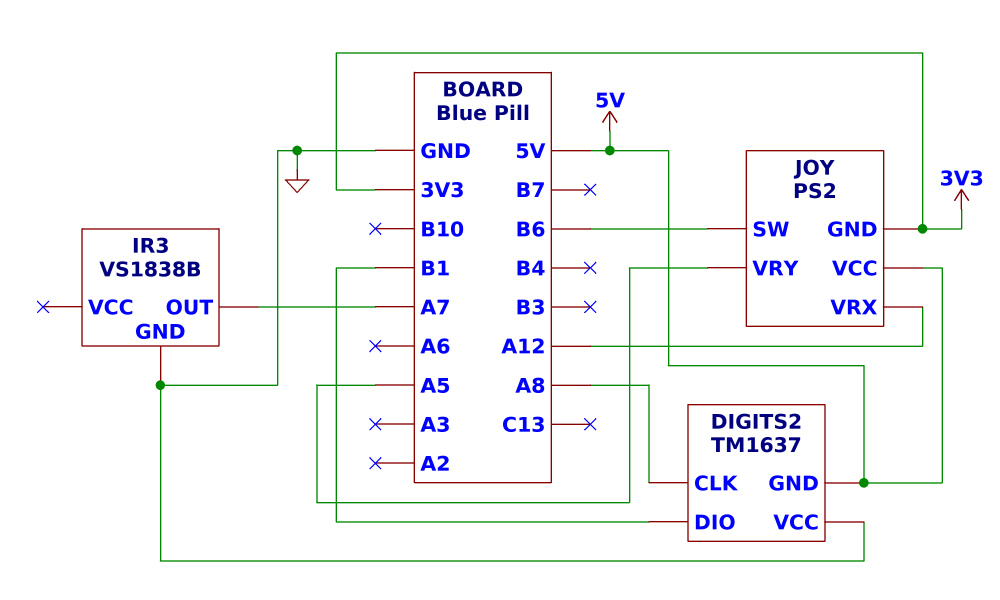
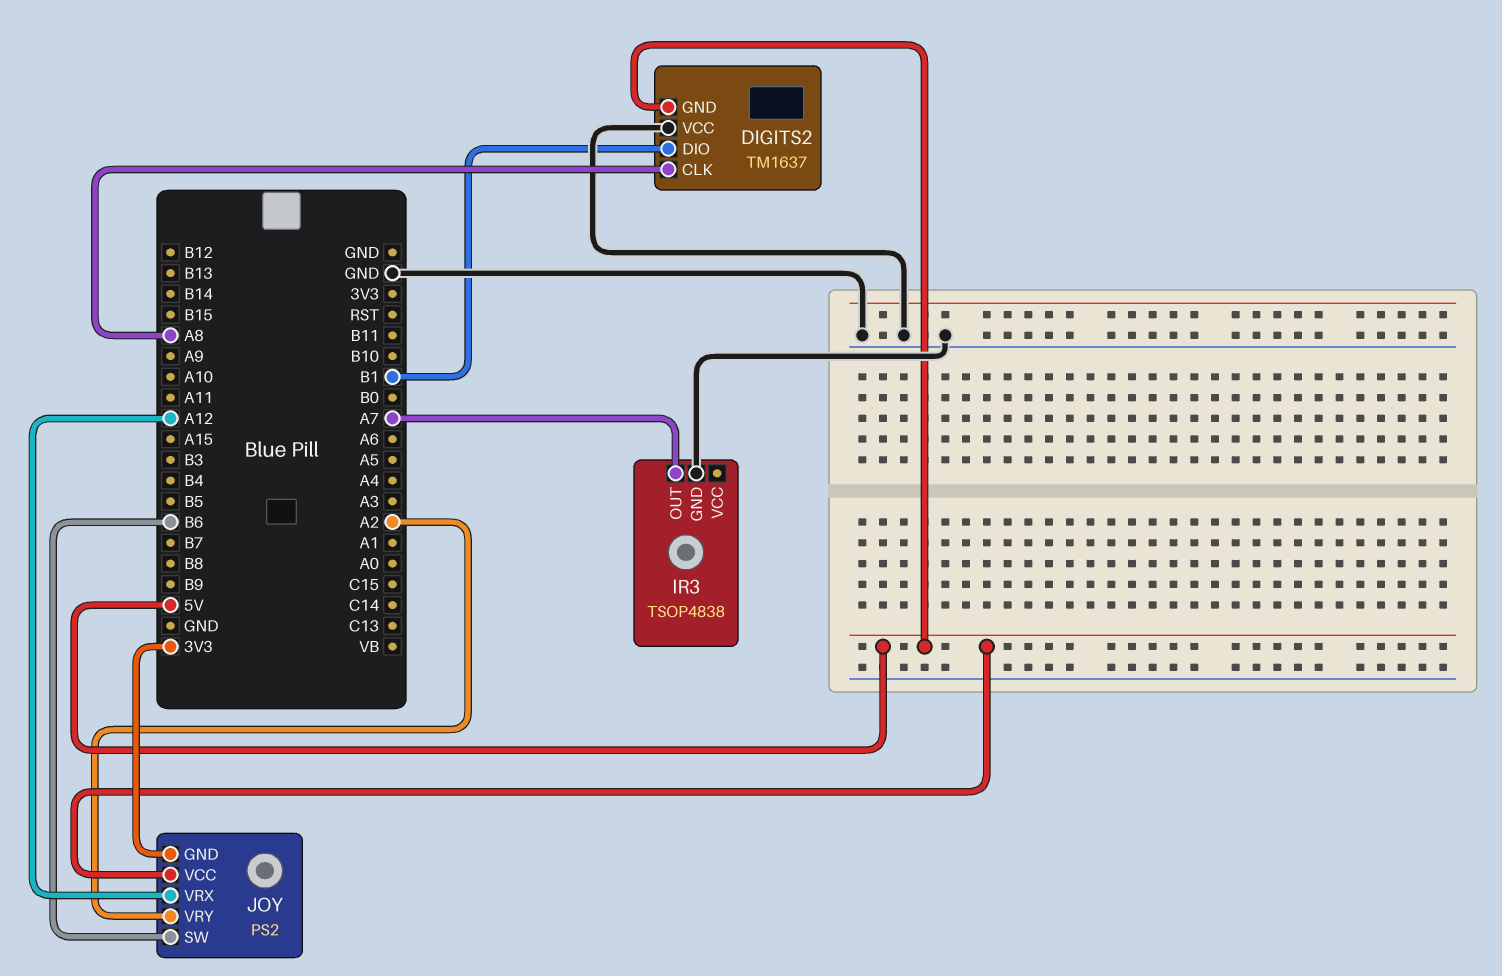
IR3: VS1838B -> TSOP4838
JOY pin VRY: A5 -> A2

